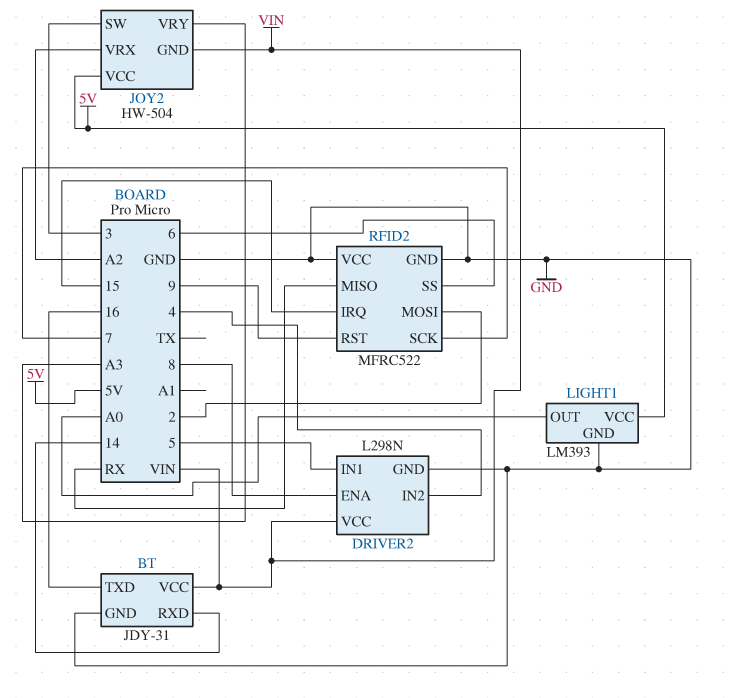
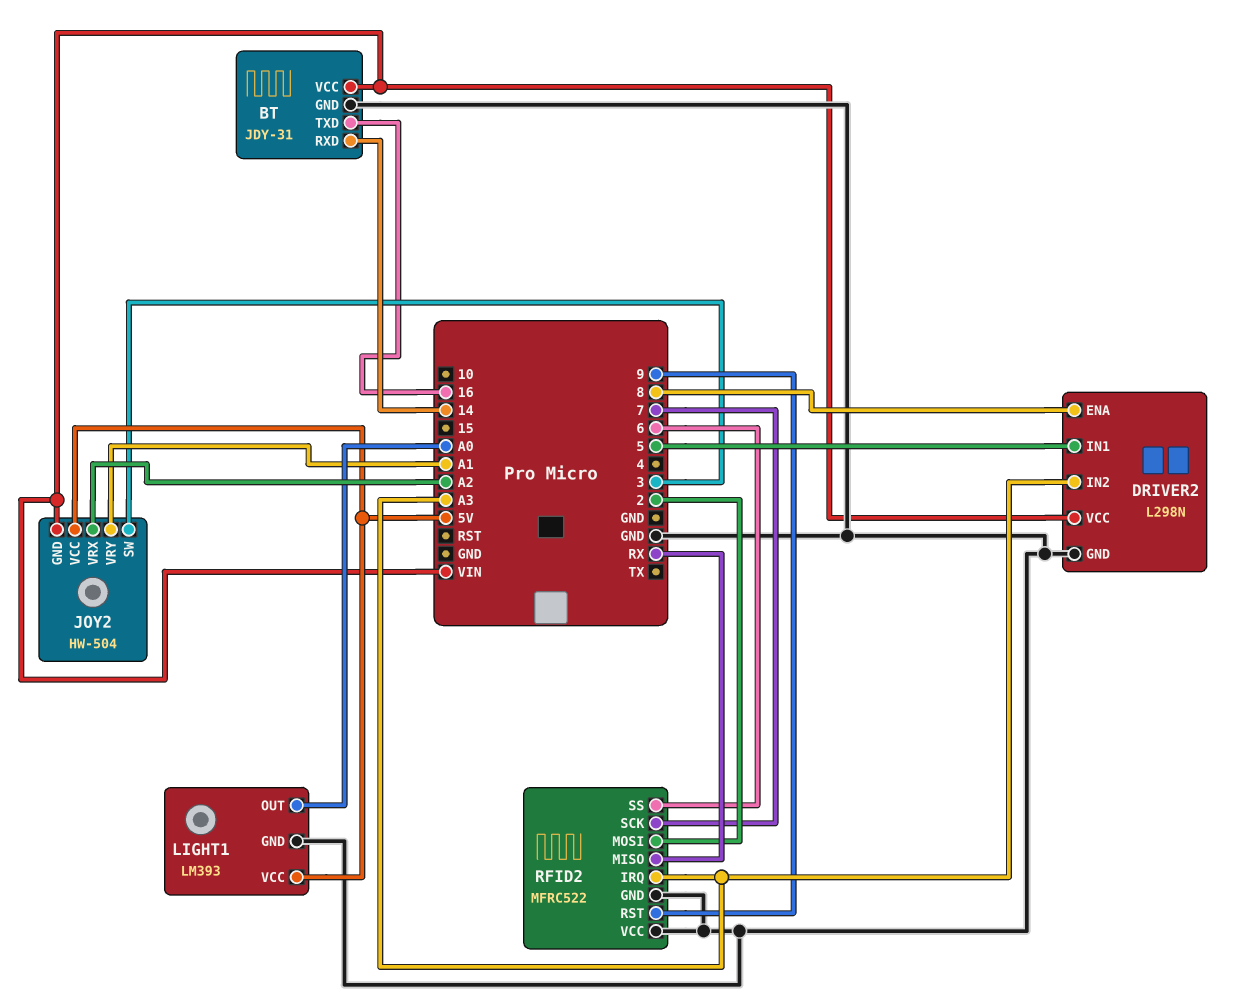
DRIVER2 pin IN2: 4 -> A3
JOY2 pin VRY: A3 -> A1
RFID2 pin IRQ: 15 -> A3

